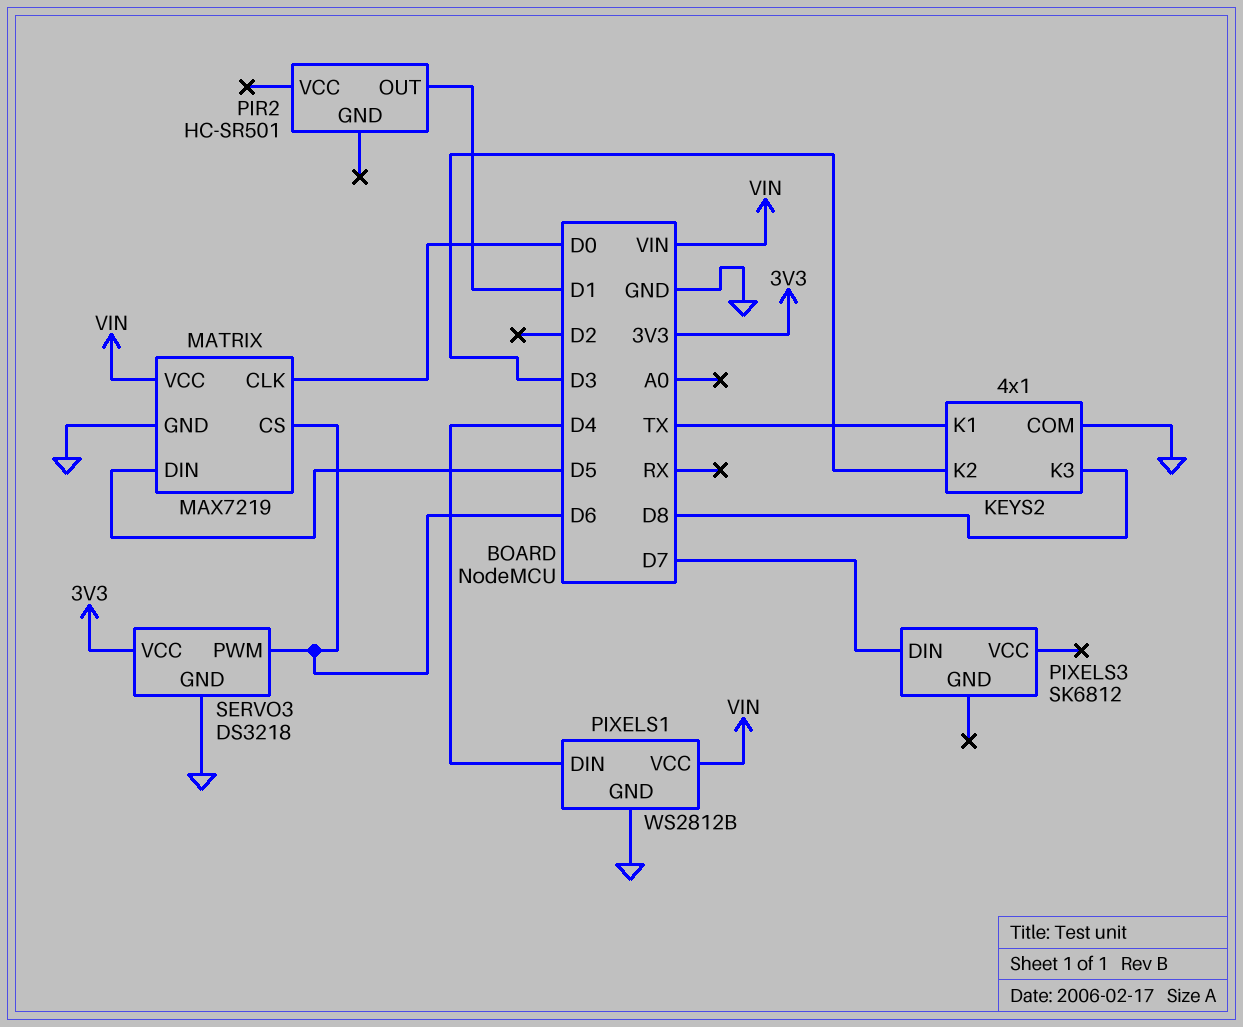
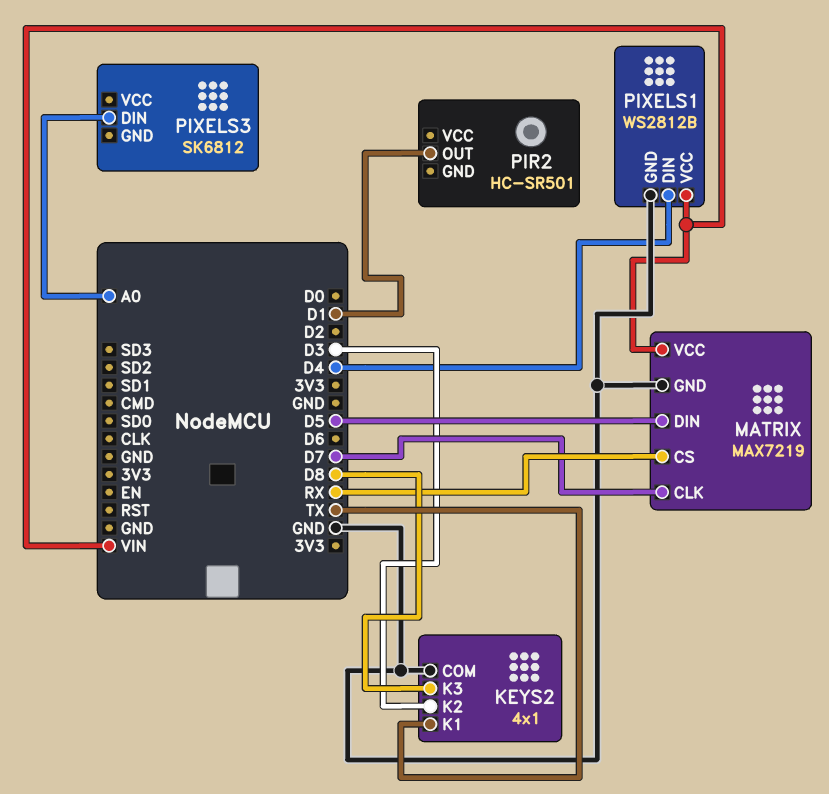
MATRIX pin CLK: D0 -> D7
MATRIX pin CS: D6 -> RX
PIXELS3 pin DIN: D7 -> A0
SERVO3: DS3218 -> none
SERVO3 pin GND: GND -> none
SERVO3 pin PWM: D6 -> none
SERVO3 pin VCC: 3V3 -> none

